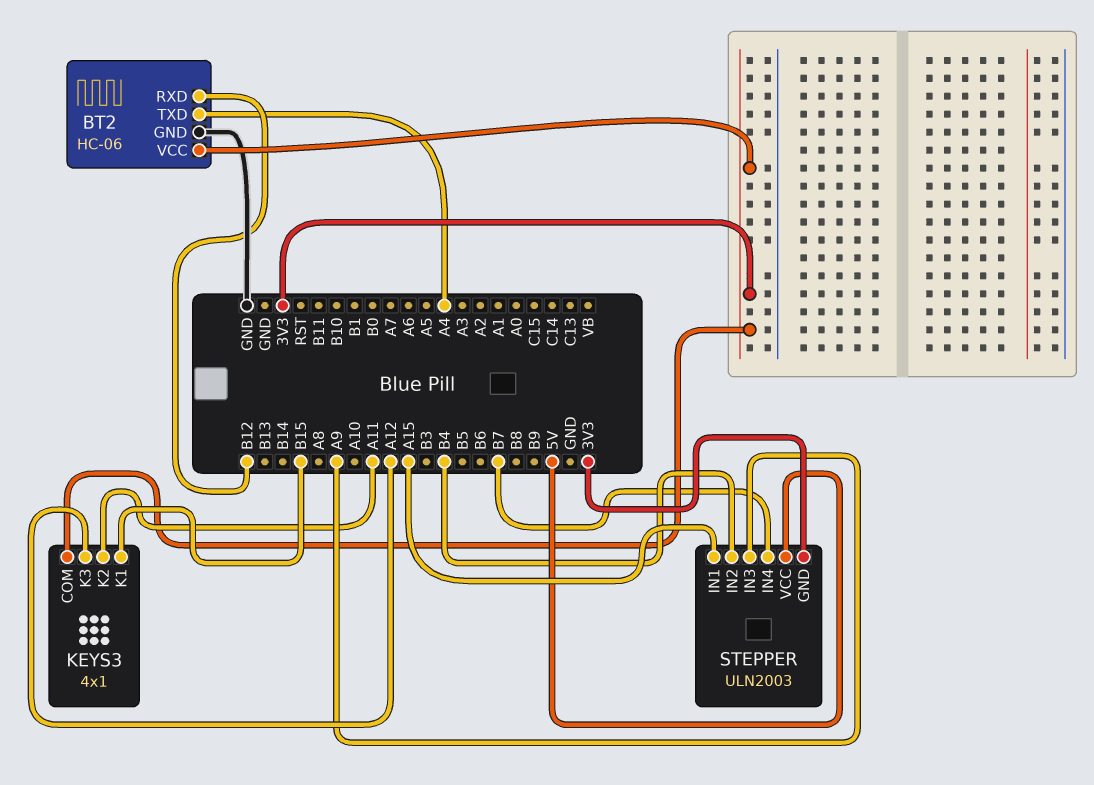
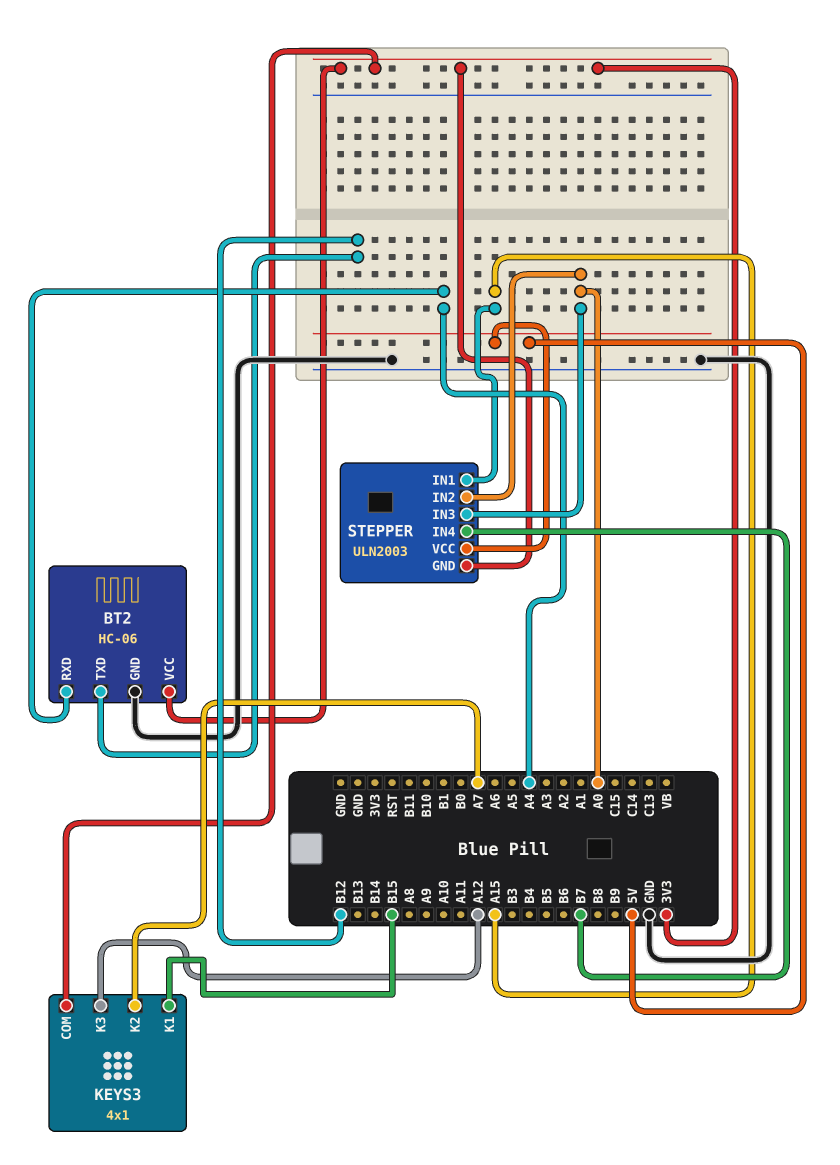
BT2 pin RXD: B12 -> A4
BT2 pin TXD: A4 -> B12
KEYS3 pin K2: A11 -> A7
STEPPER pin IN2: B4 -> A0
STEPPER pin IN3: A9 -> A0

